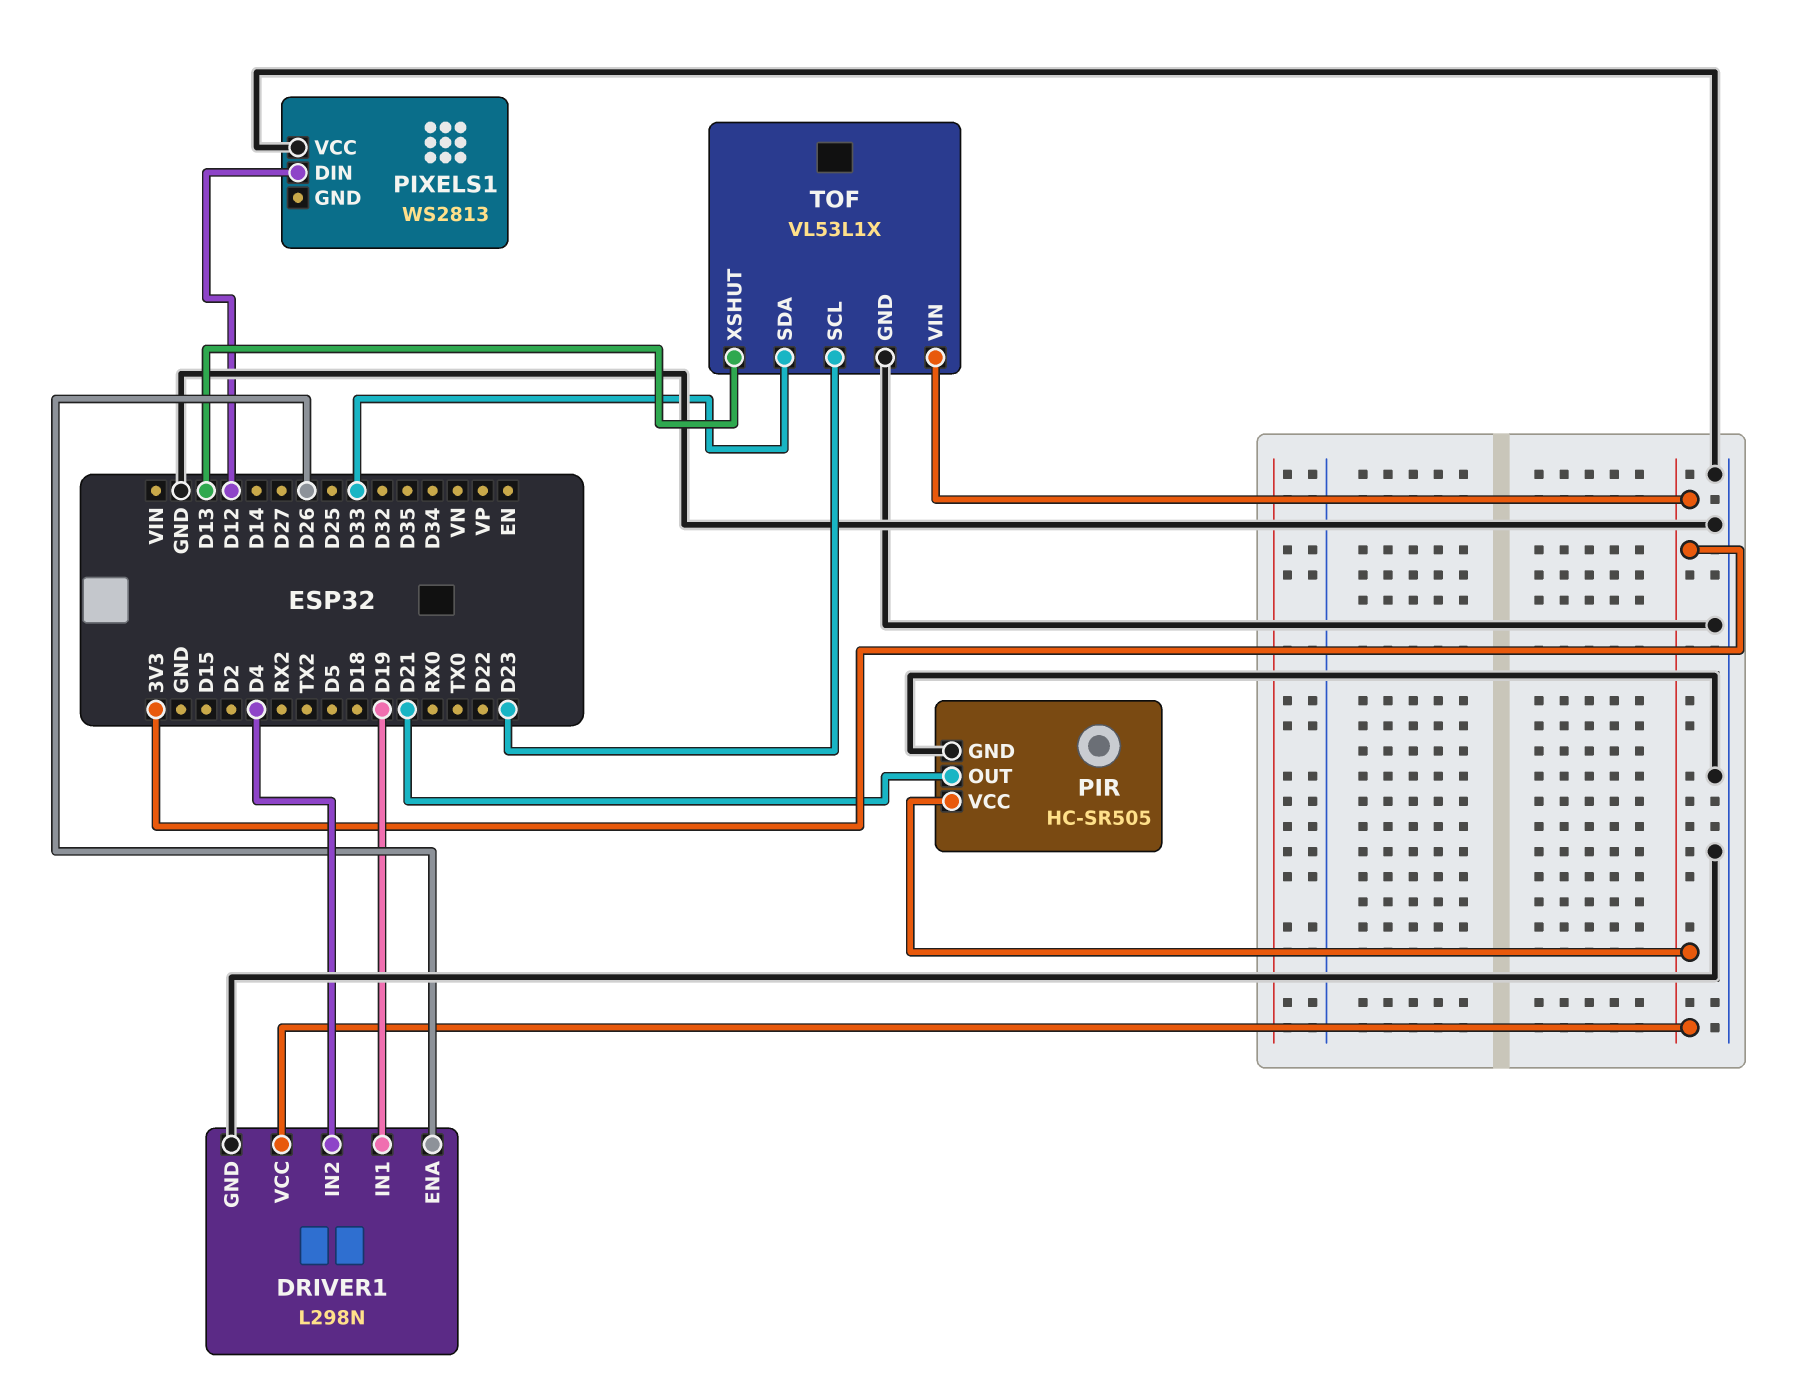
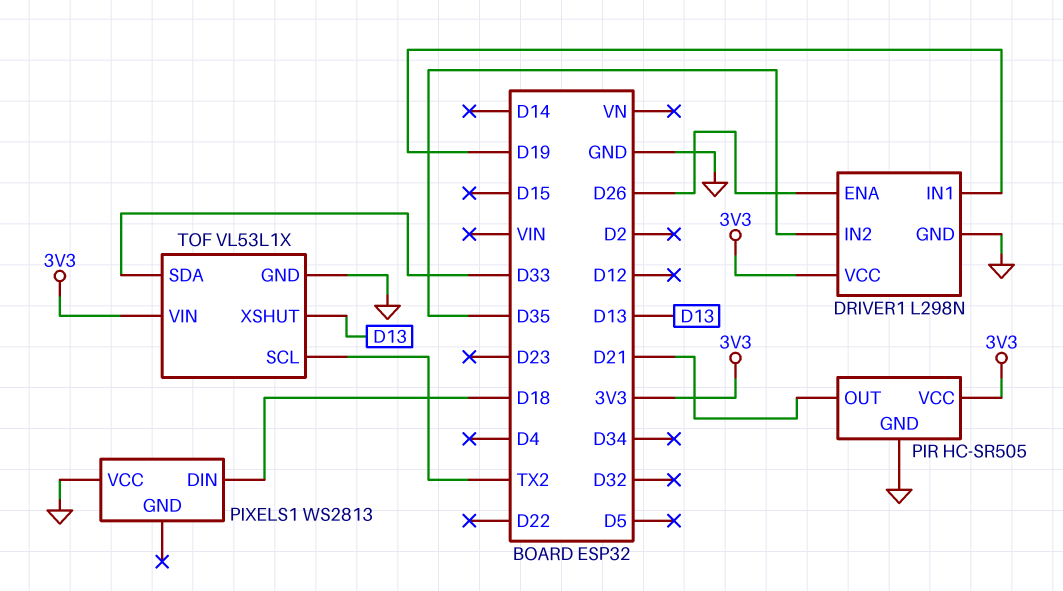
DRIVER1 pin IN2: D4 -> D35
PIXELS1 pin DIN: D12 -> D18
TOF pin SCL: D23 -> TX2

